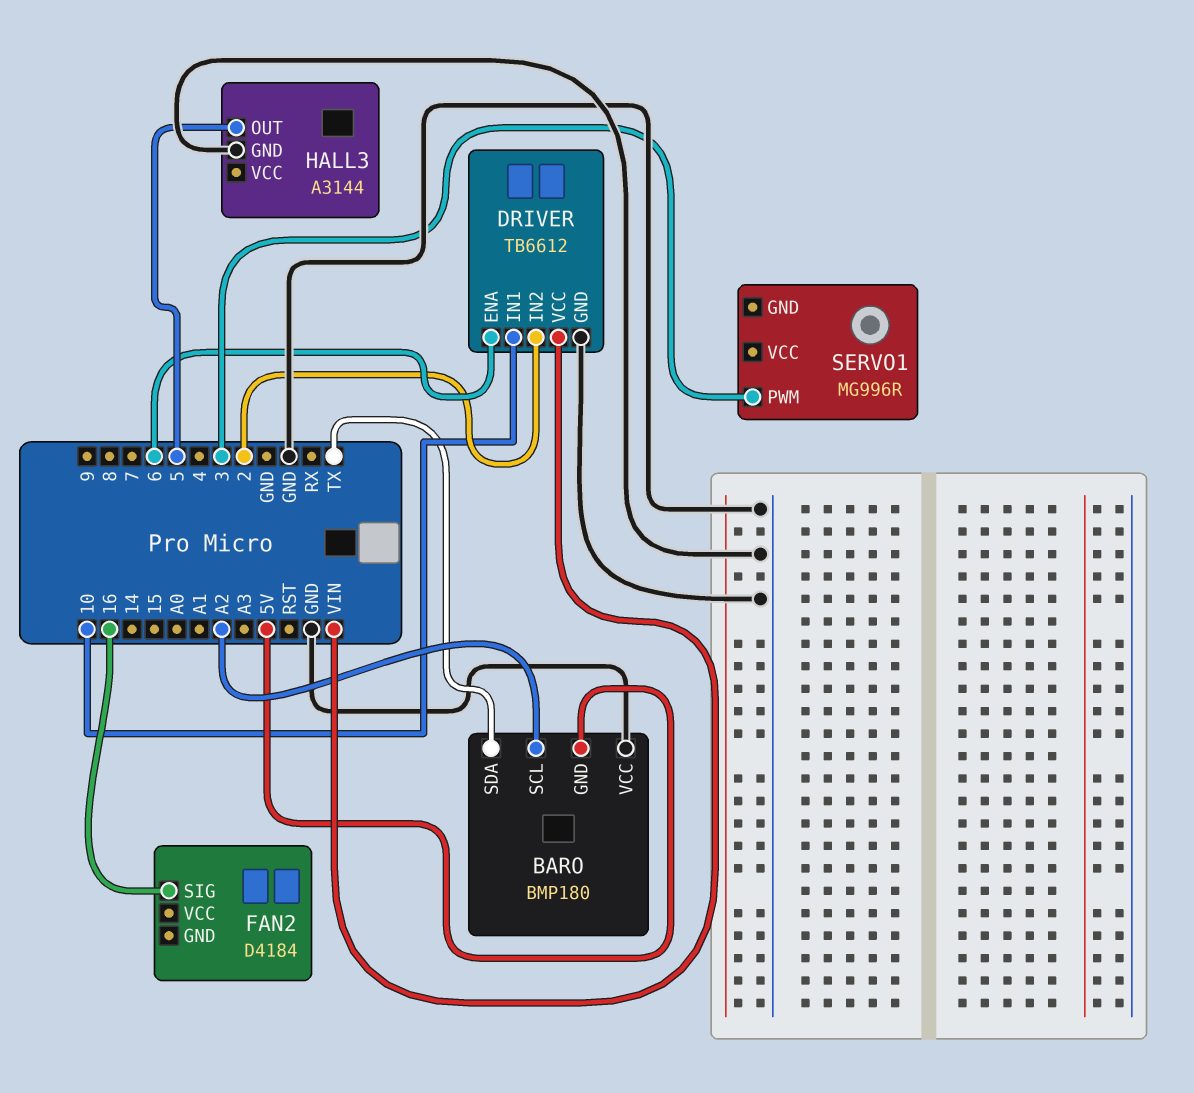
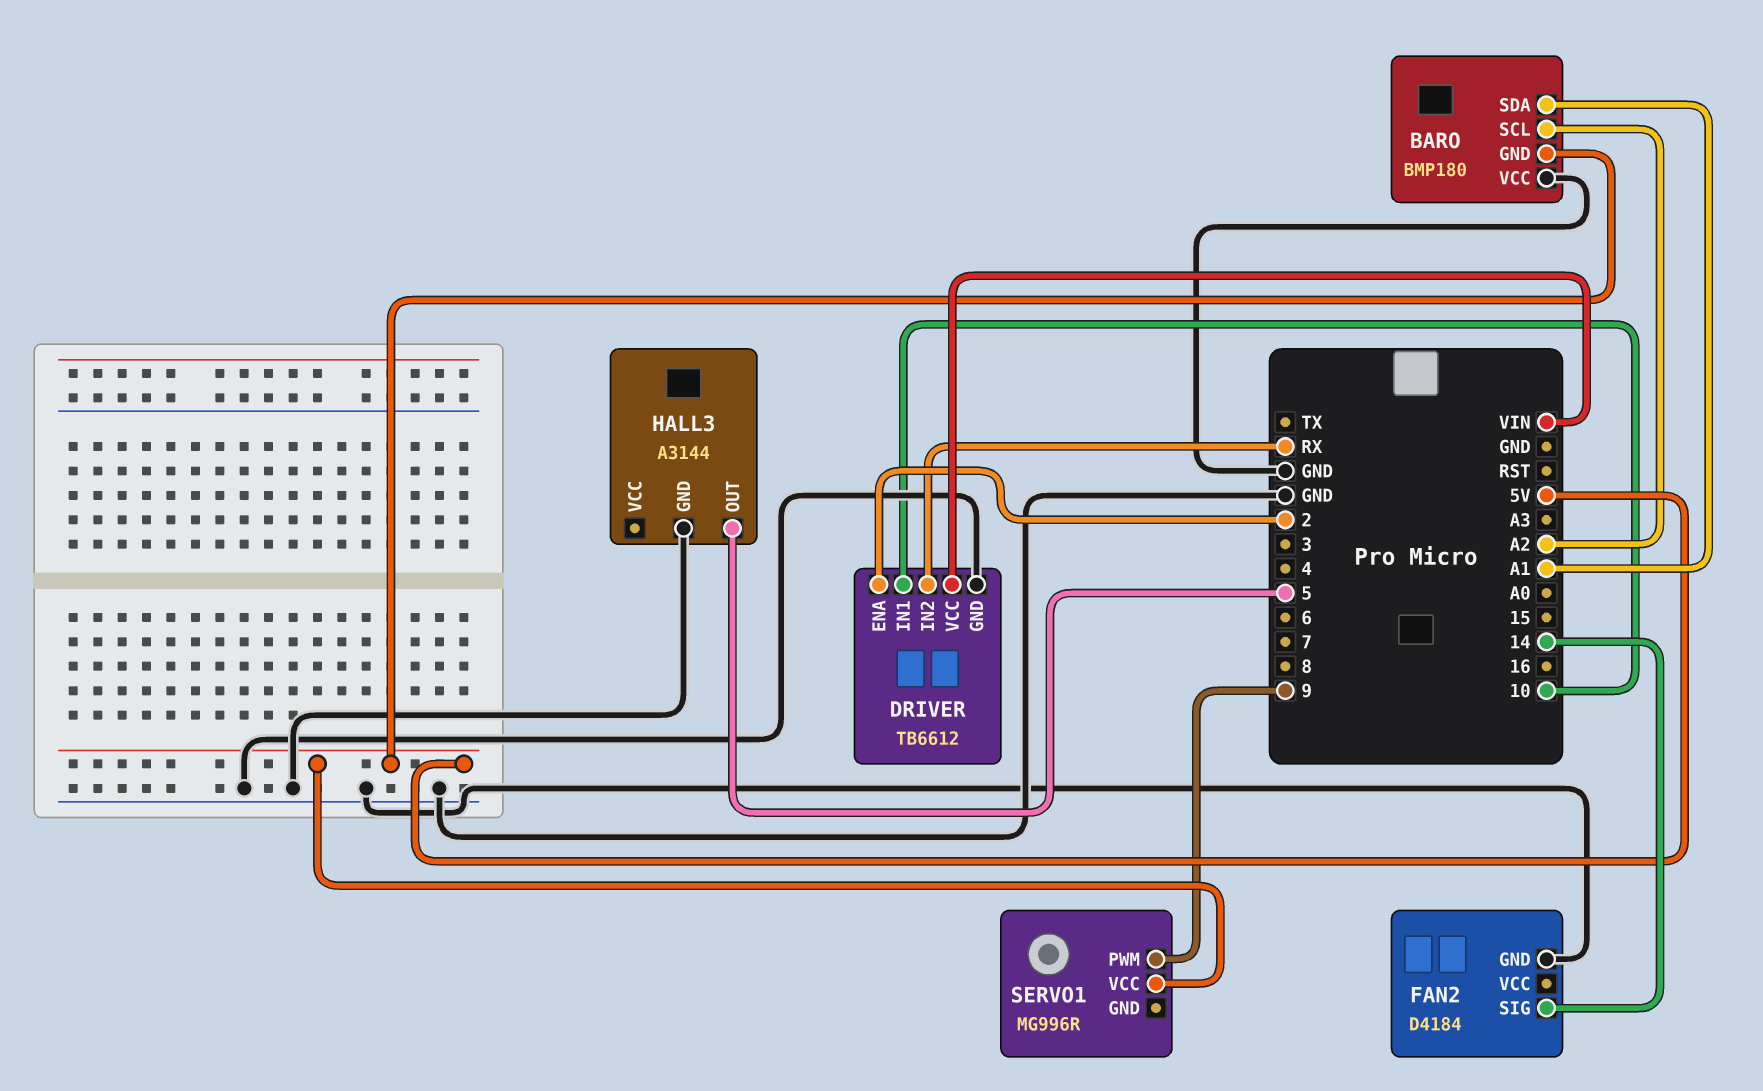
BARO pin SDA: TX -> A1
DRIVER pin ENA: 6 -> 2
DRIVER pin IN2: 2 -> RX
FAN2 pin GND: none -> GND
FAN2 pin SIG: 16 -> 14
SERVO1 pin PWM: 3 -> 9
SERVO1 pin VCC: none -> 5V

